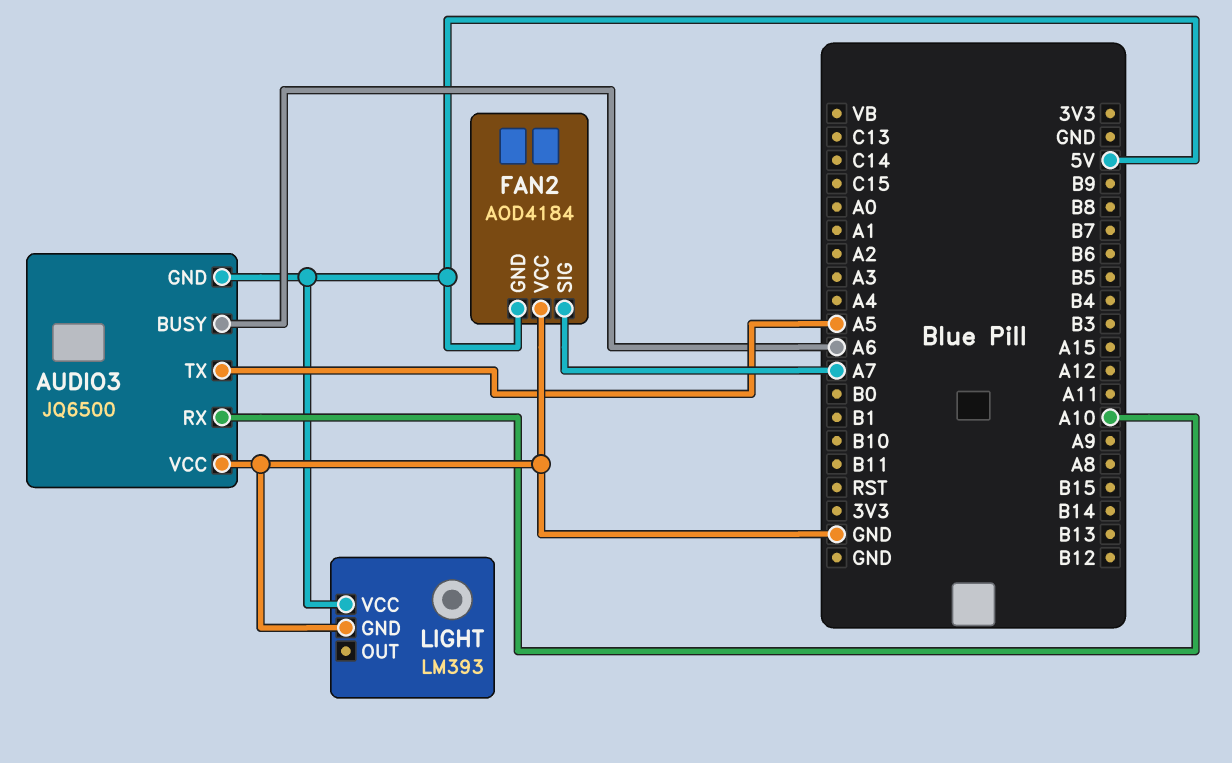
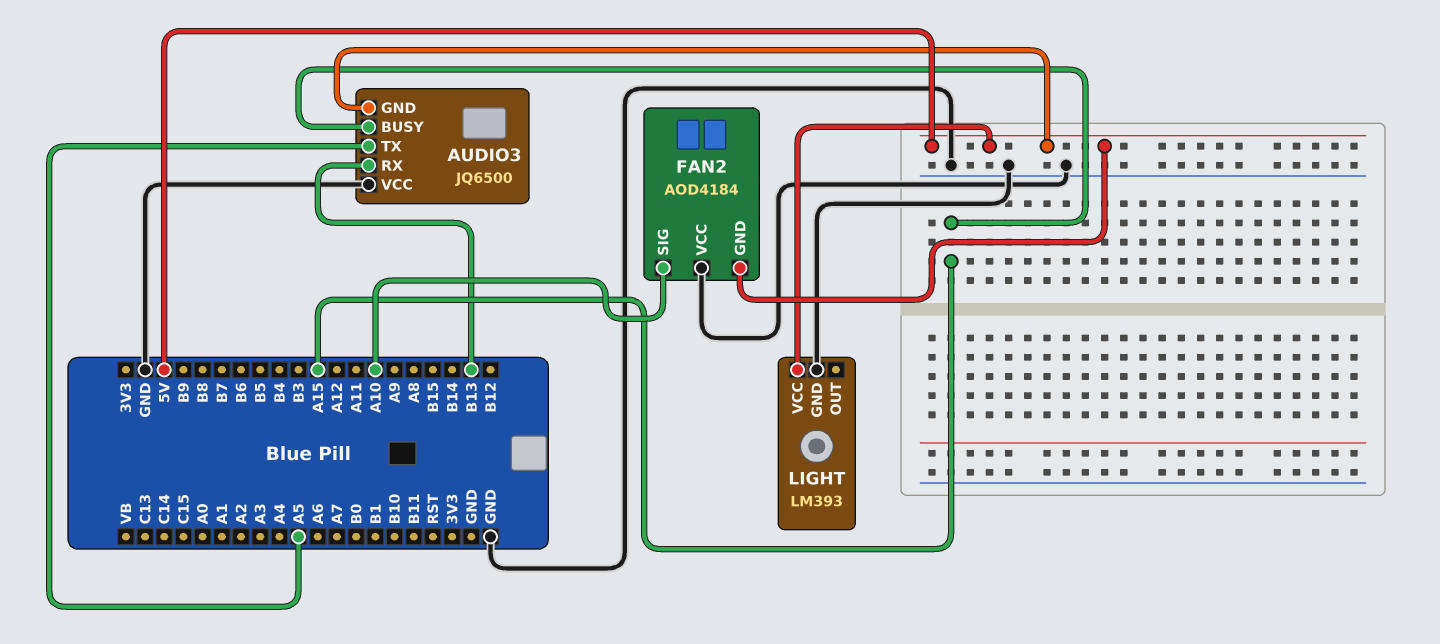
AUDIO3 pin BUSY: A6 -> A15
AUDIO3 pin RX: A10 -> B13
FAN2 pin SIG: A7 -> A10

